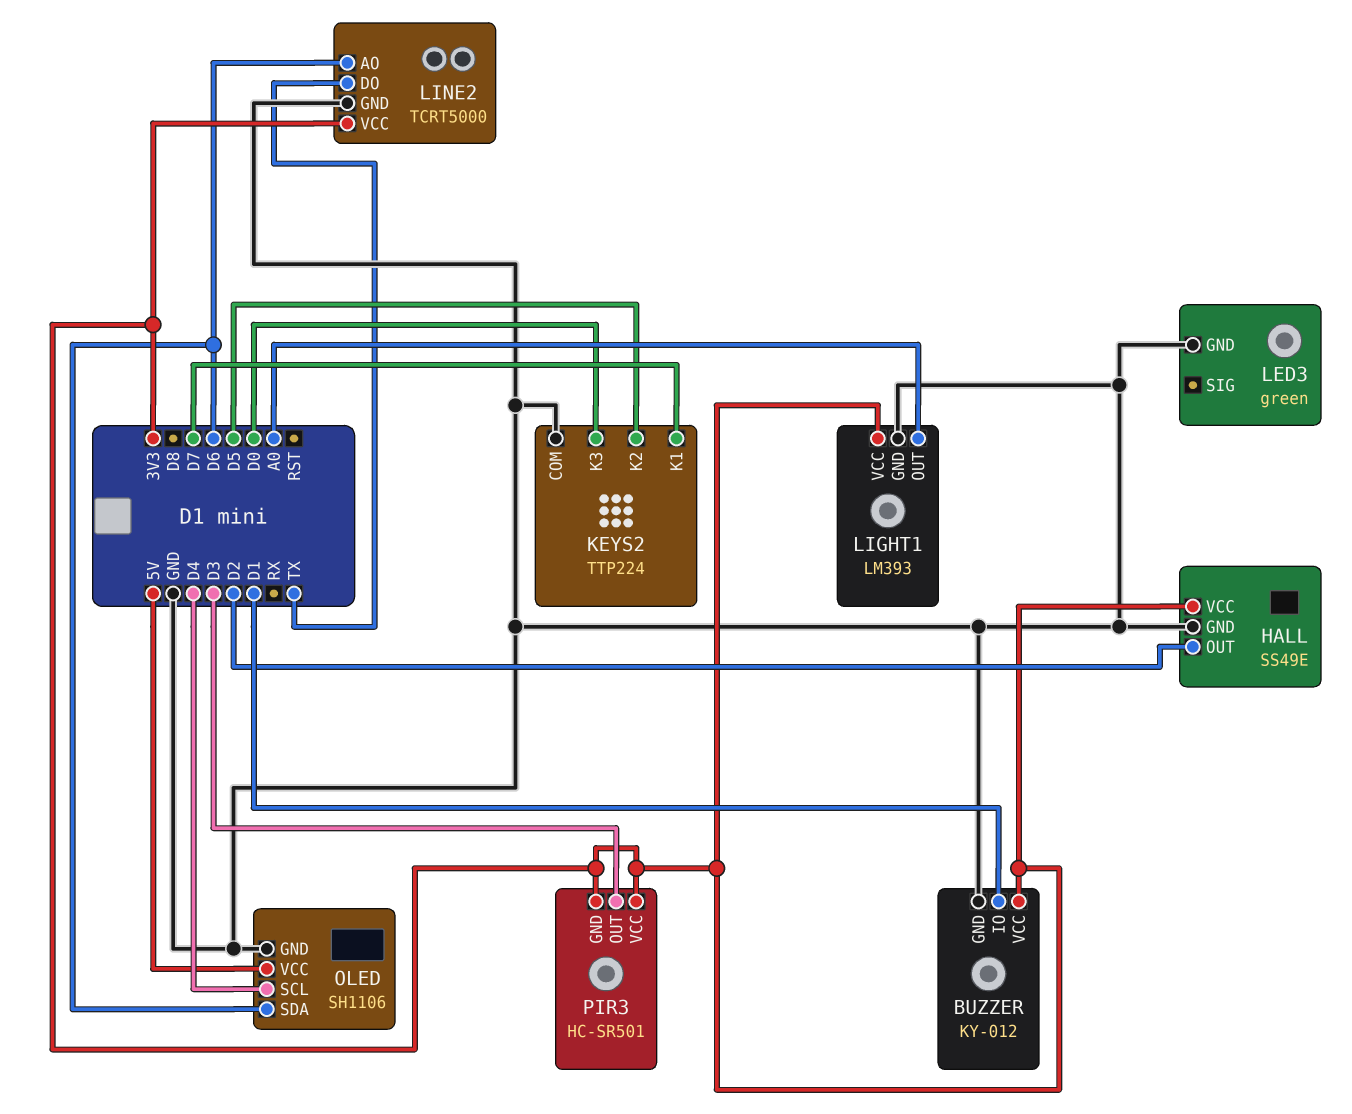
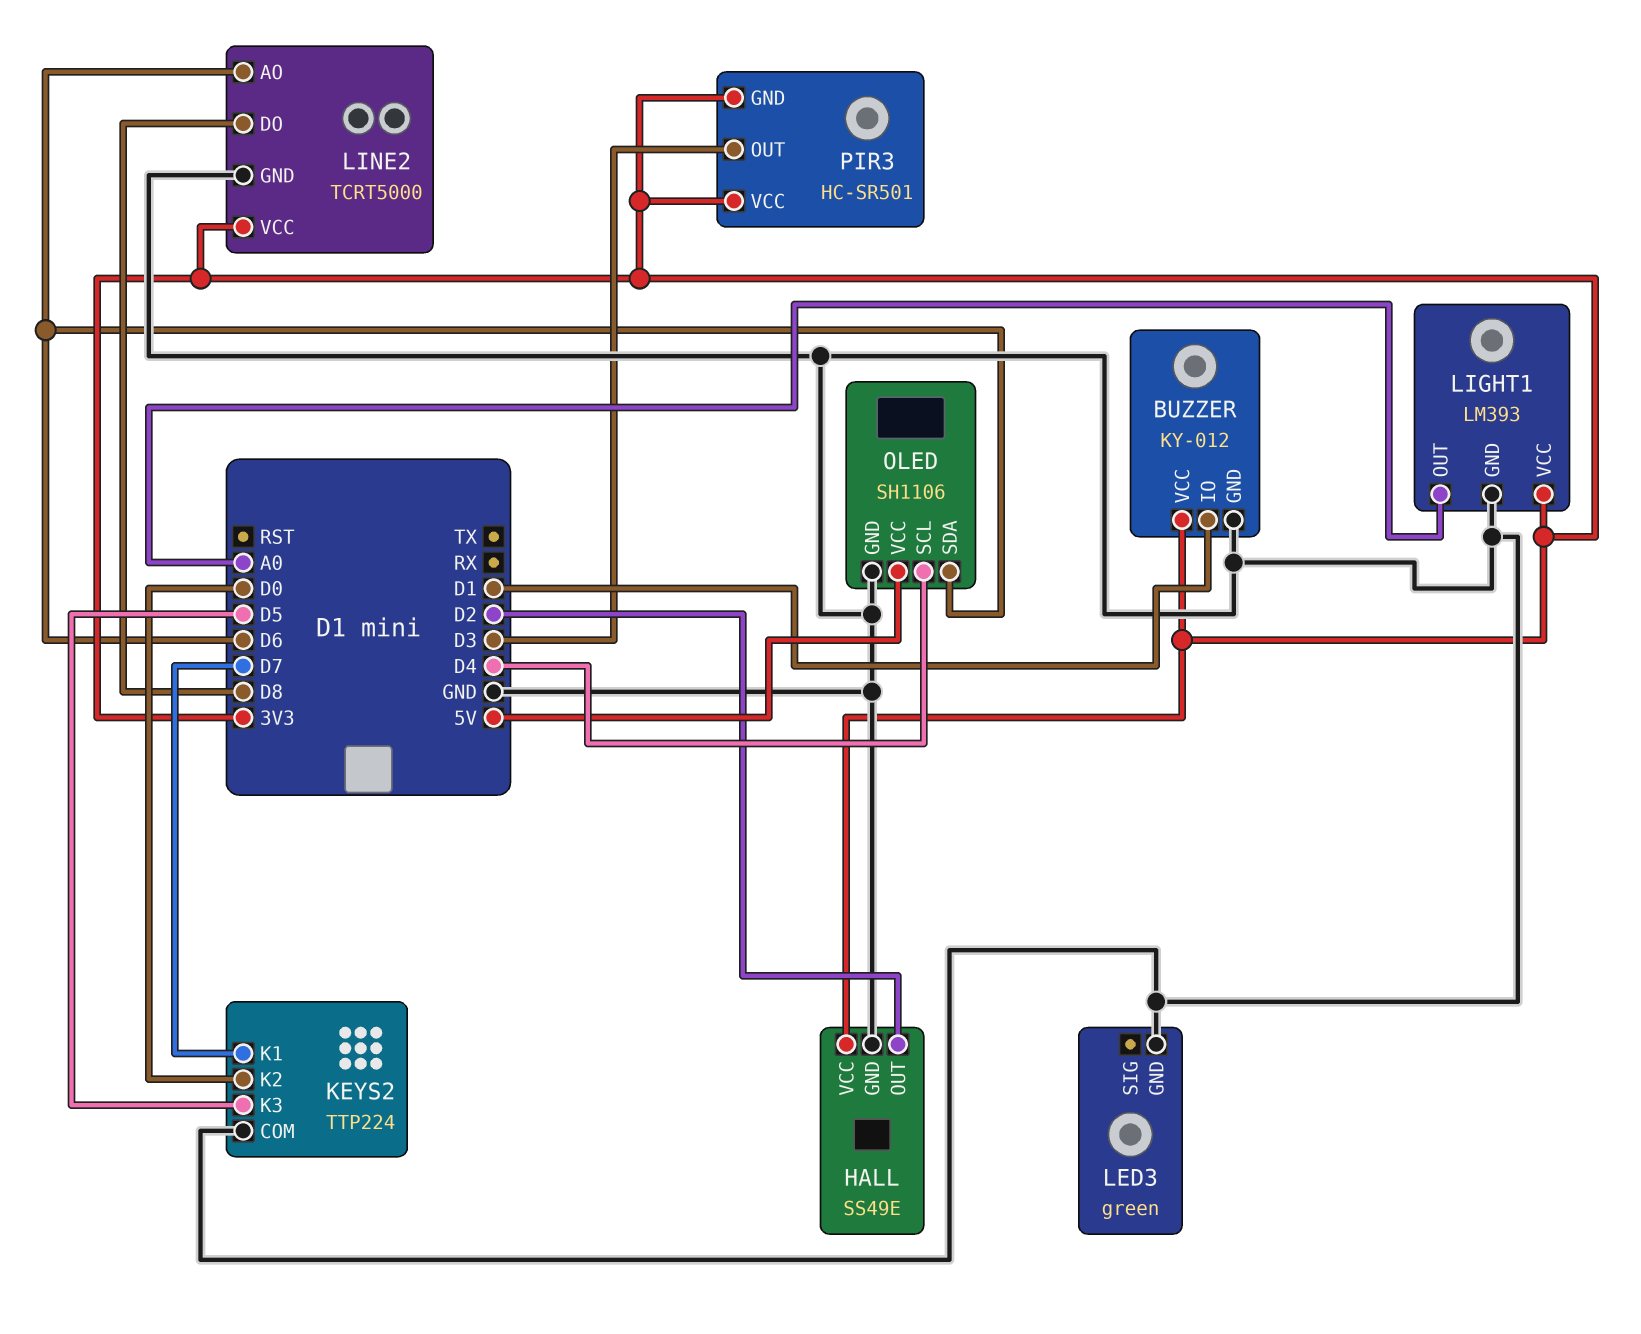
KEYS2 pin K2: D5 -> D0
KEYS2 pin K3: D0 -> D5
LINE2 pin DO: TX -> D8

